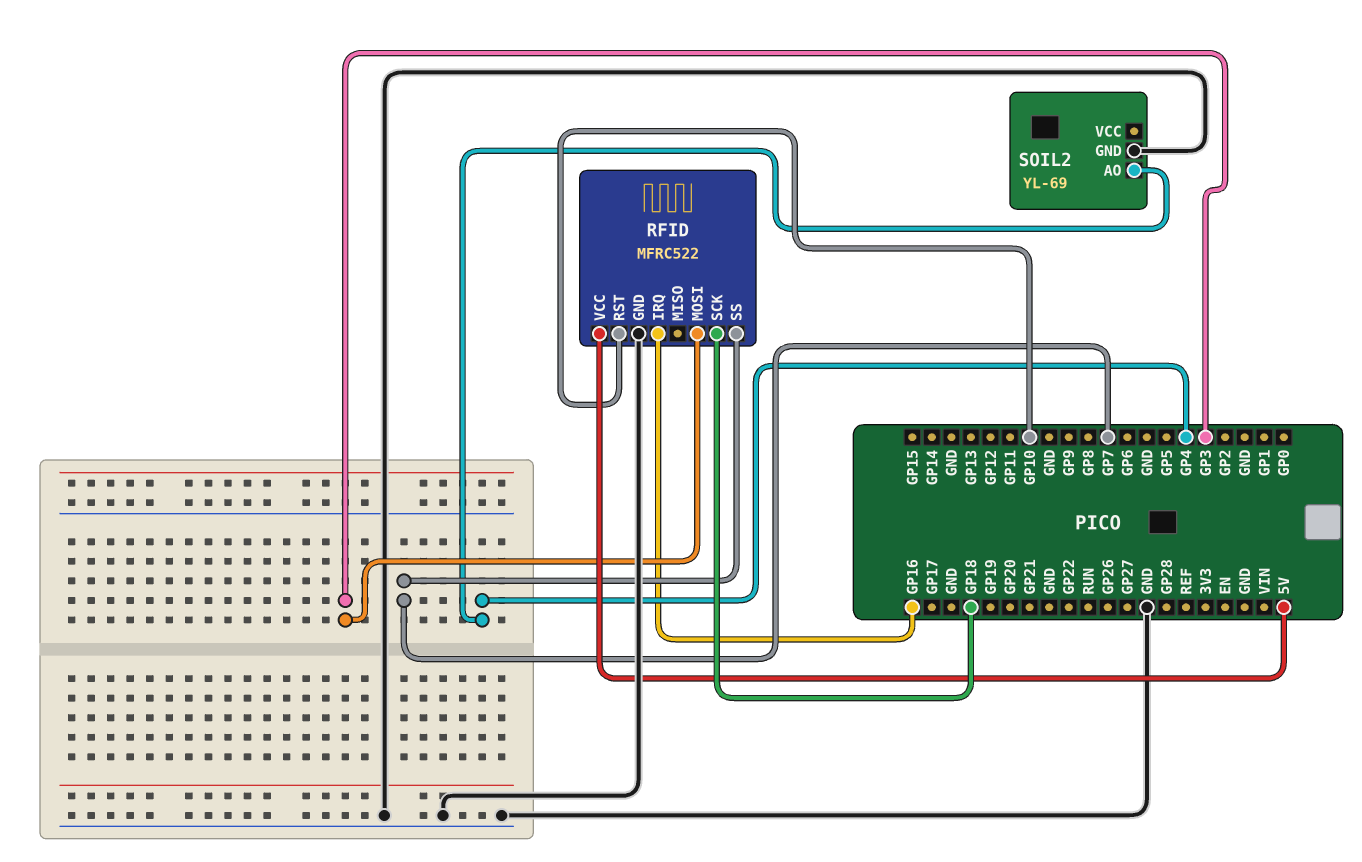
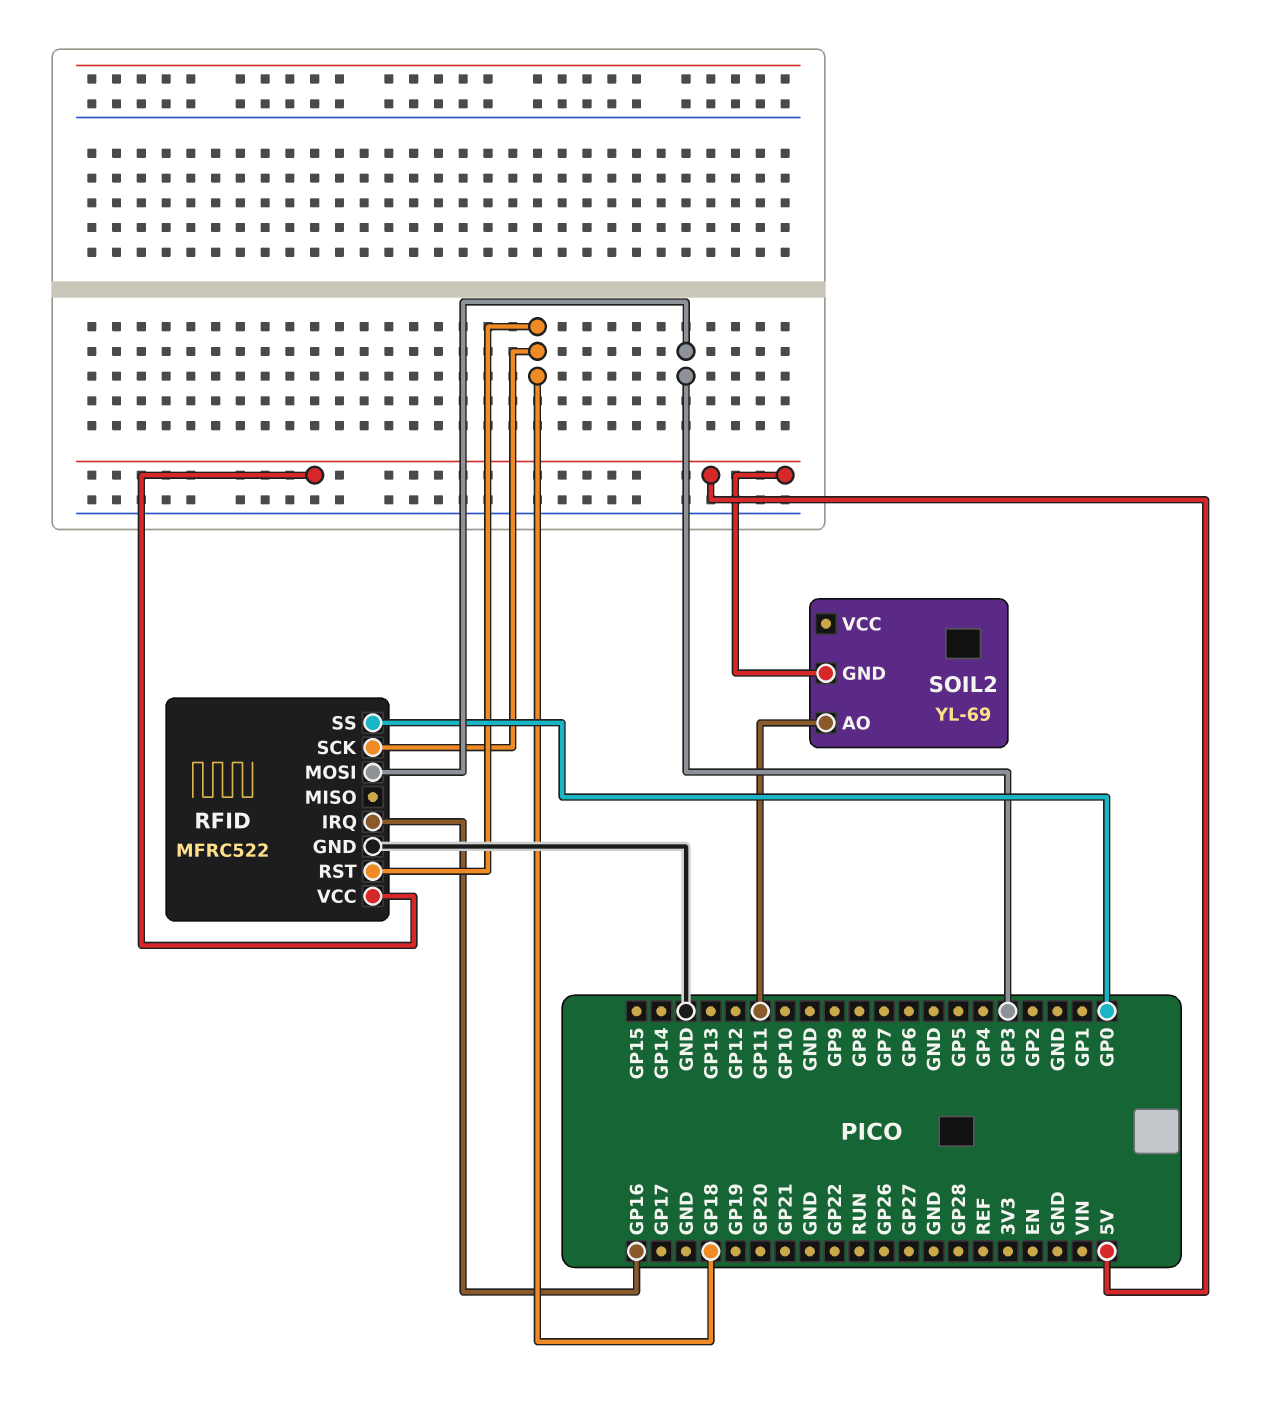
RFID pin RST: GP10 -> GP18
RFID pin SS: GP7 -> GP0
SOIL2 pin AO: GP4 -> GP11
SOIL2 pin GND: GND -> 5V

